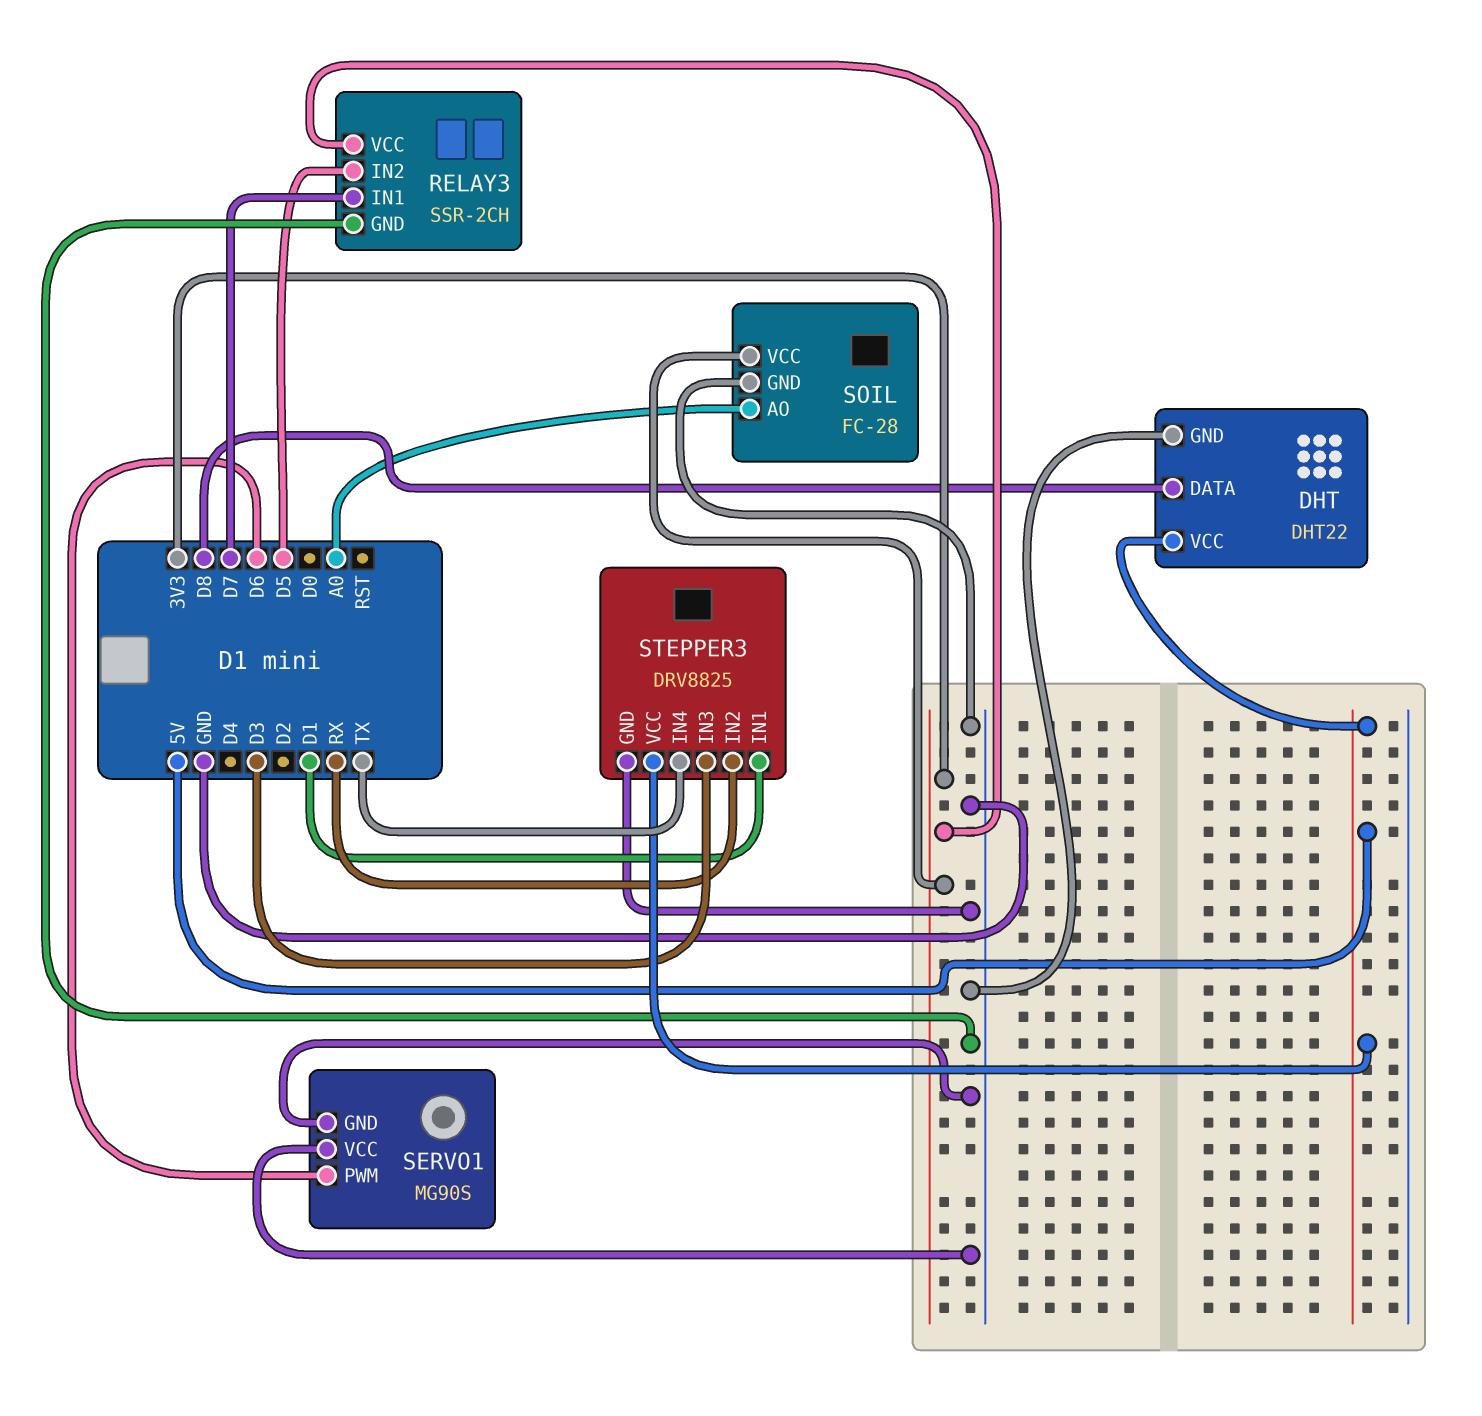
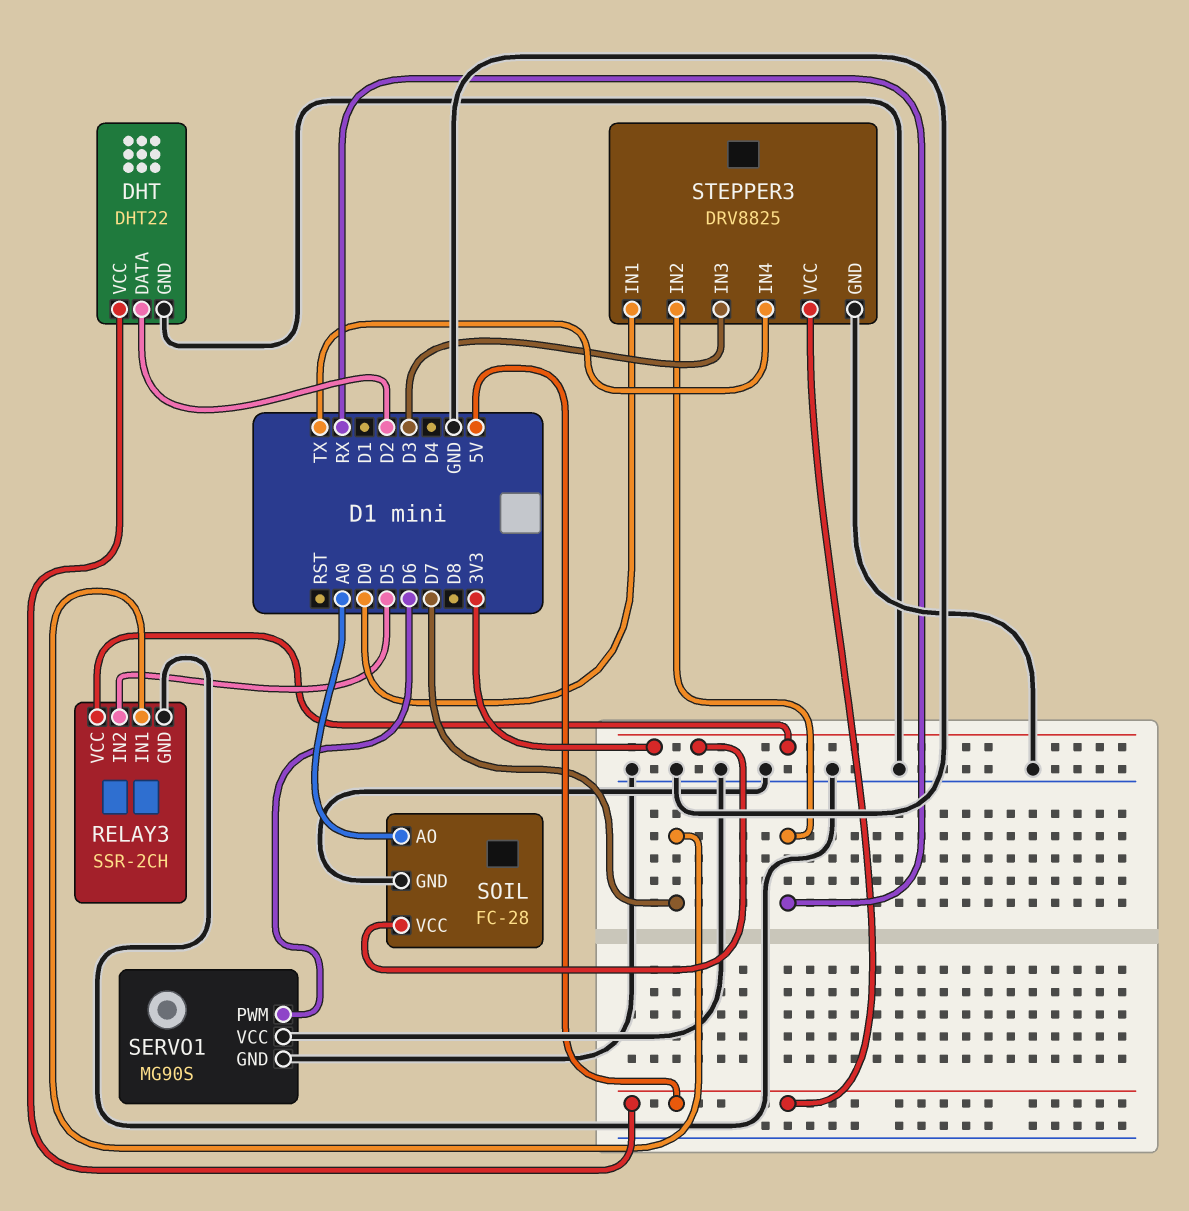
DHT pin DATA: D8 -> D2
STEPPER3 pin IN1: D1 -> D0

